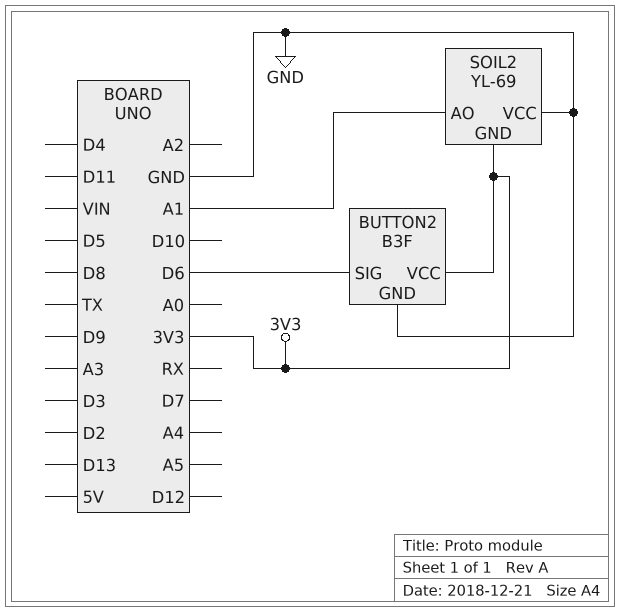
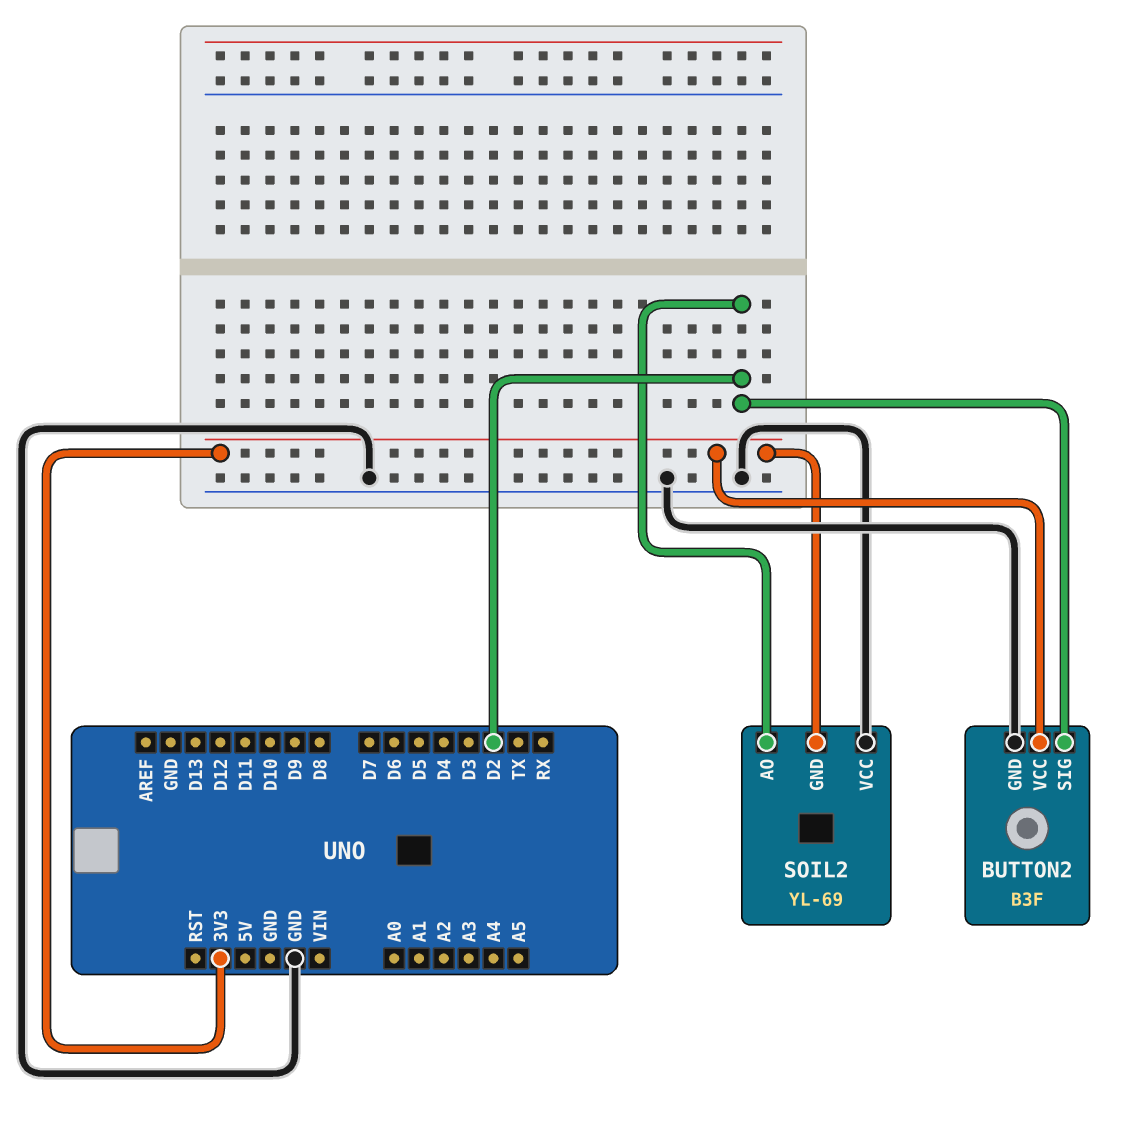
BUTTON2 pin SIG: D6 -> D2
SOIL2 pin AO: A1 -> D2

